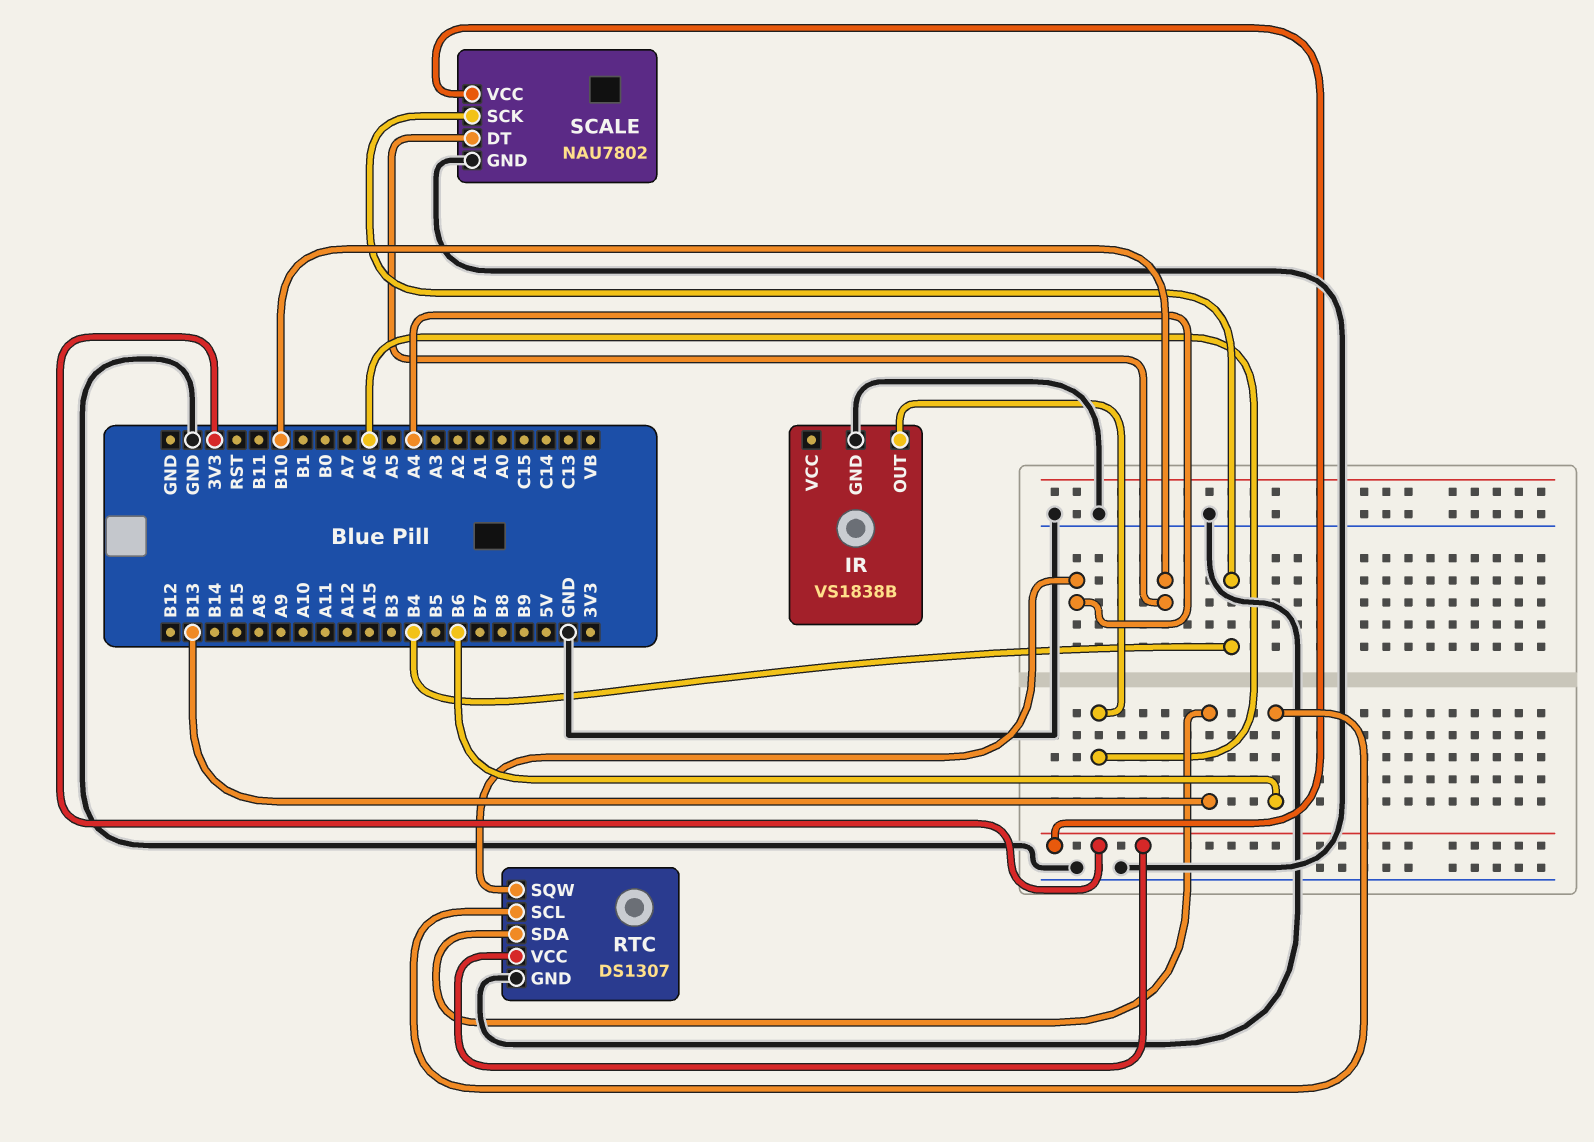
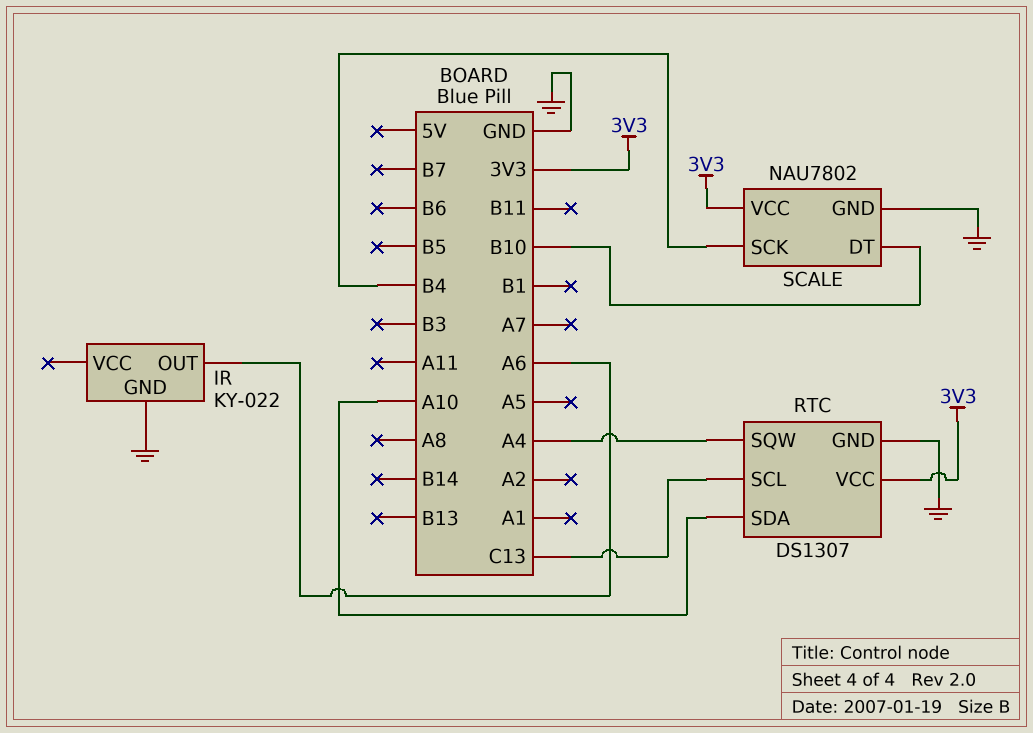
IR: VS1838B -> KY-022
RTC pin SCL: B6 -> C13
RTC pin SDA: B13 -> A10

